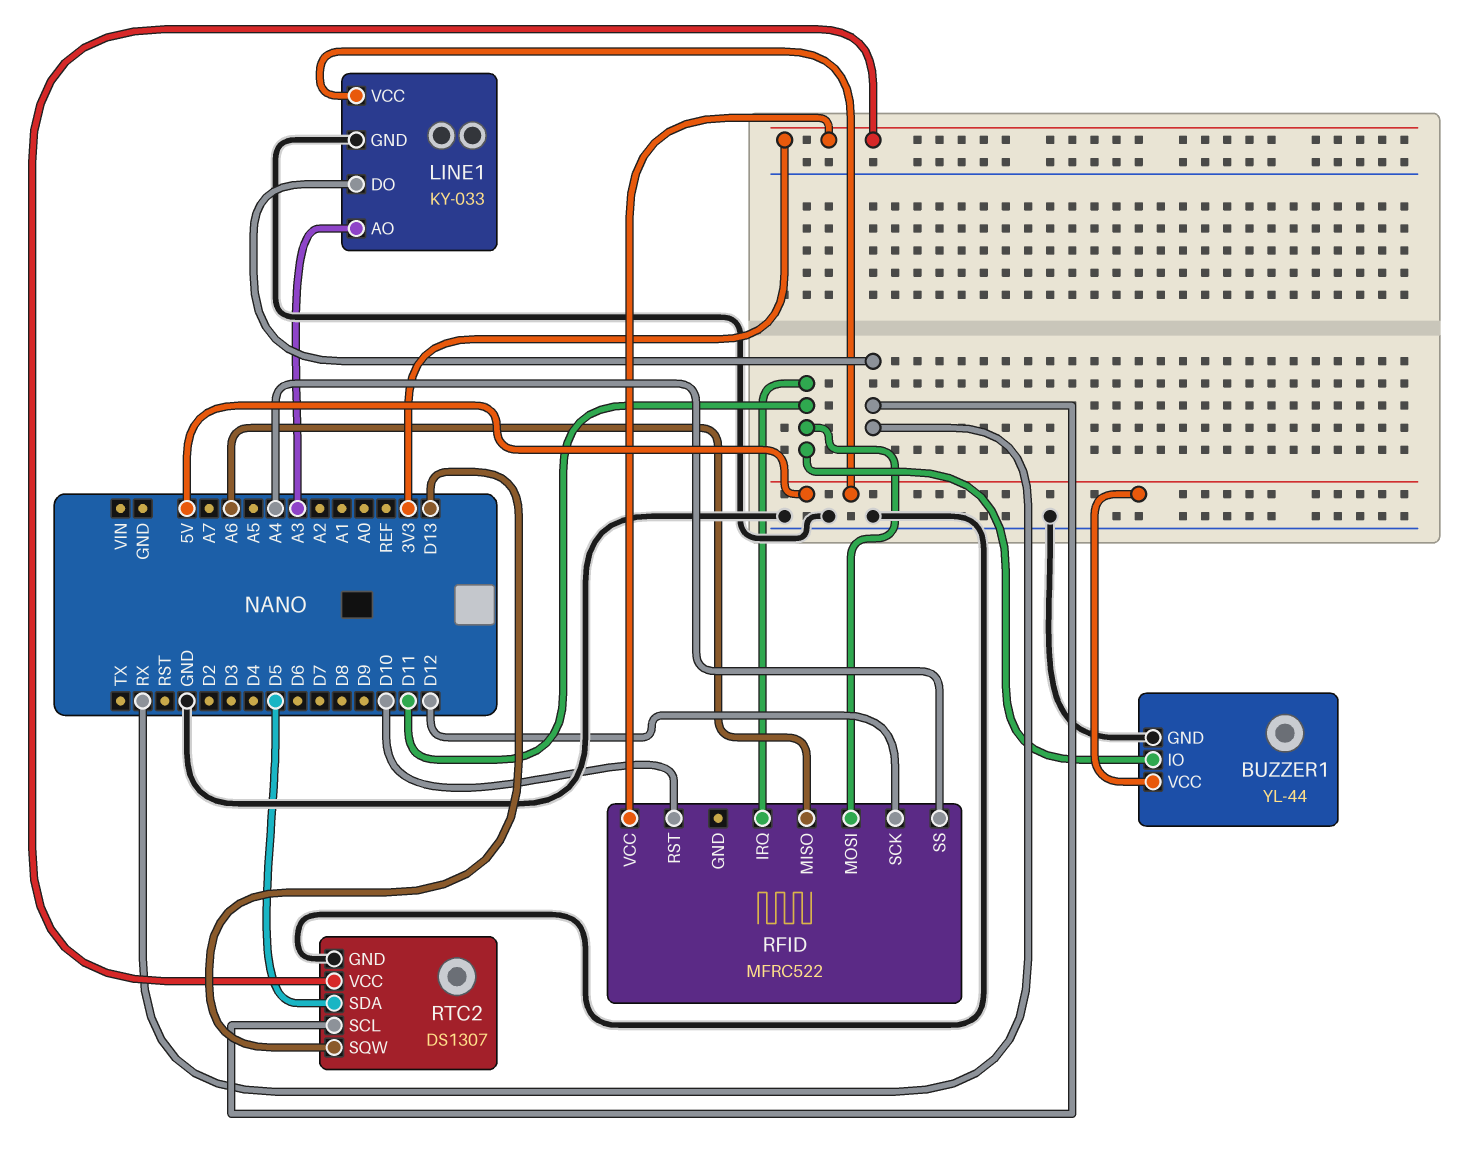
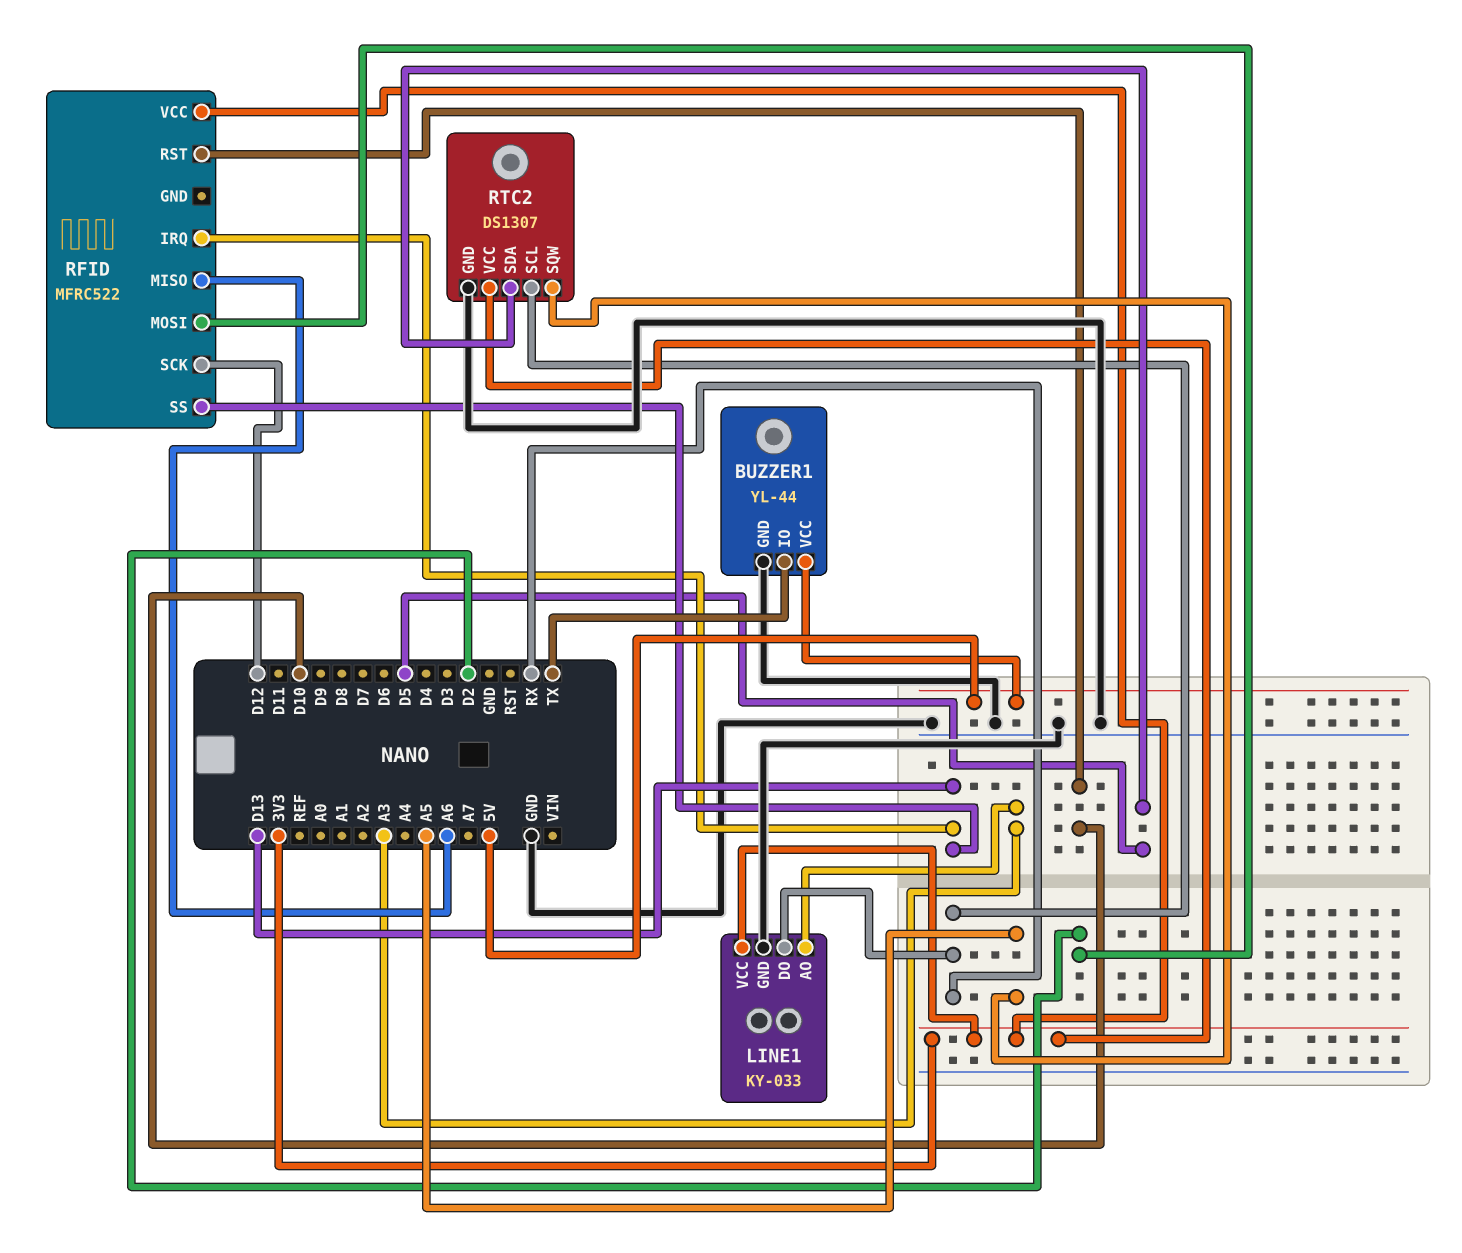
BUZZER1 pin IO: D11 -> TX
LINE1 pin VCC: 5V -> 3V3
RFID pin IRQ: D11 -> D13
RFID pin MOSI: D11 -> D2
RFID pin SS: A4 -> D13
RTC2 pin SQW: D13 -> A5

